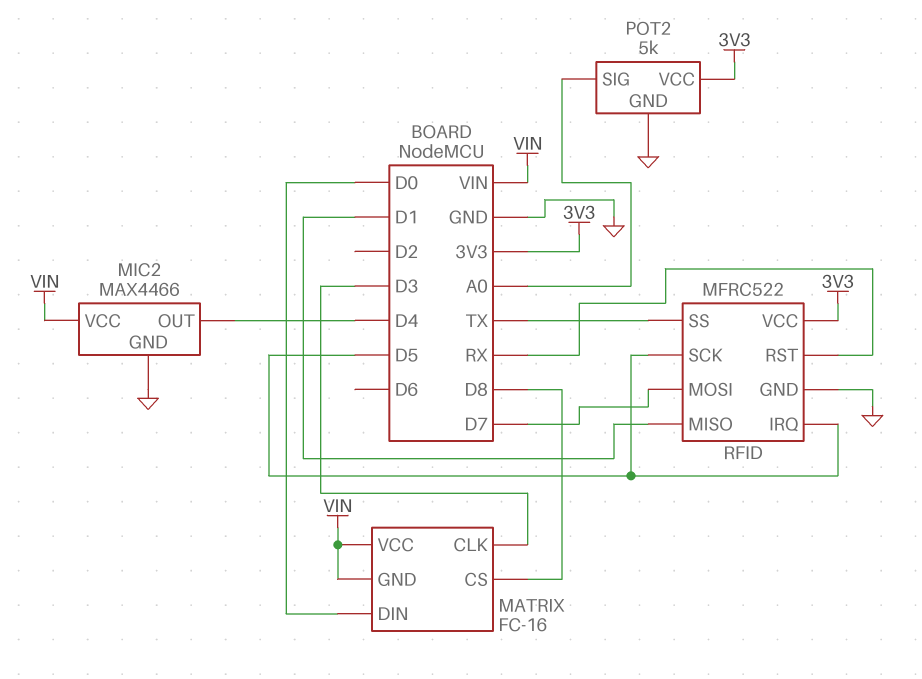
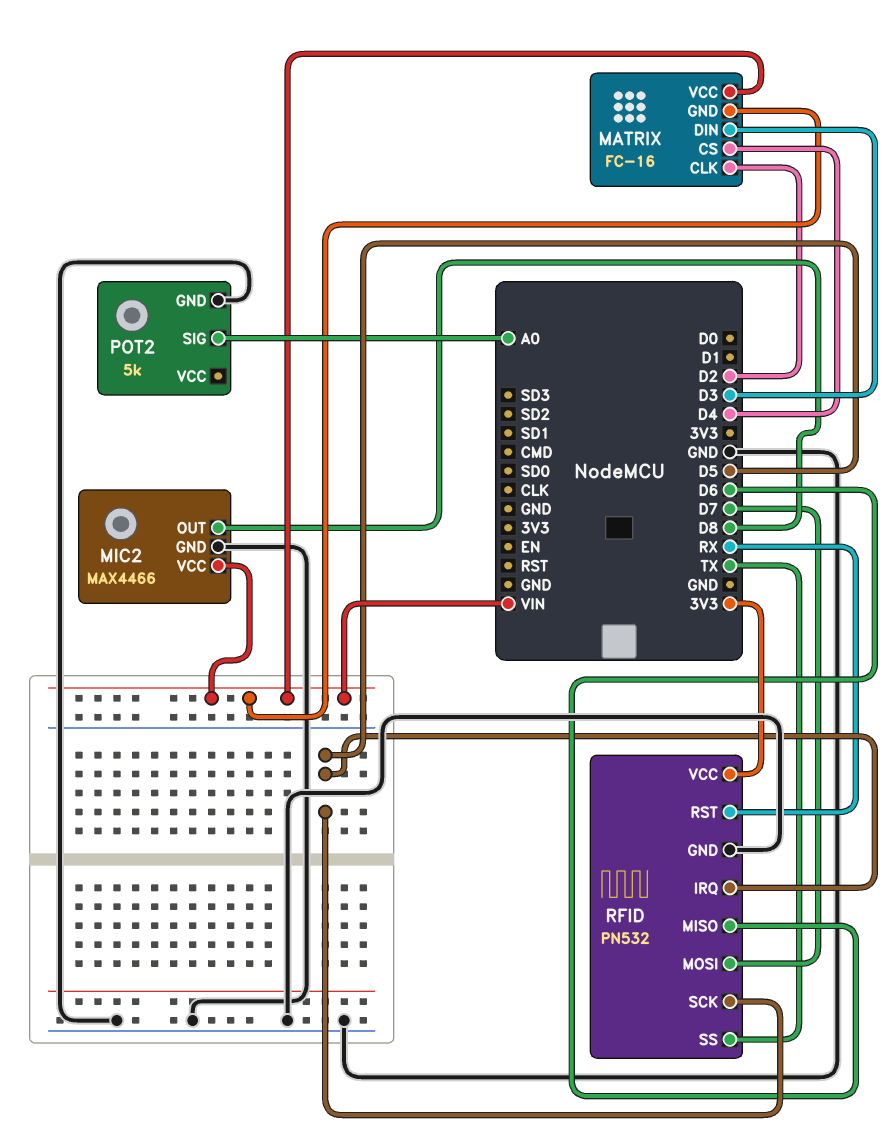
MATRIX pin CLK: D3 -> D2
MATRIX pin CS: D8 -> D4
MATRIX pin DIN: D0 -> D3
MIC2 pin OUT: D4 -> D8
POT2 pin VCC: 3V3 -> none
RFID: MFRC522 -> PN532
RFID pin MISO: D1 -> D6

